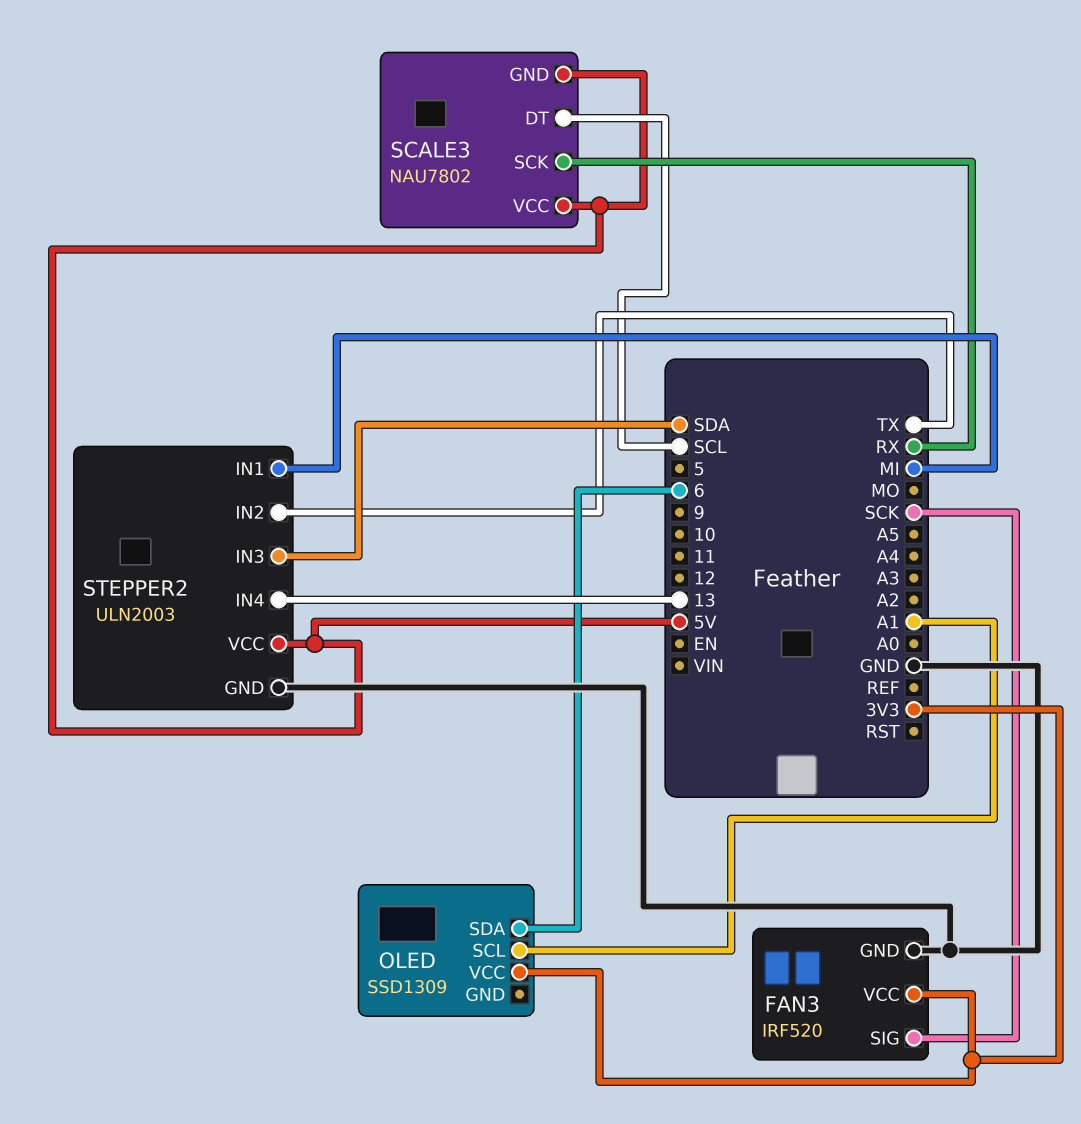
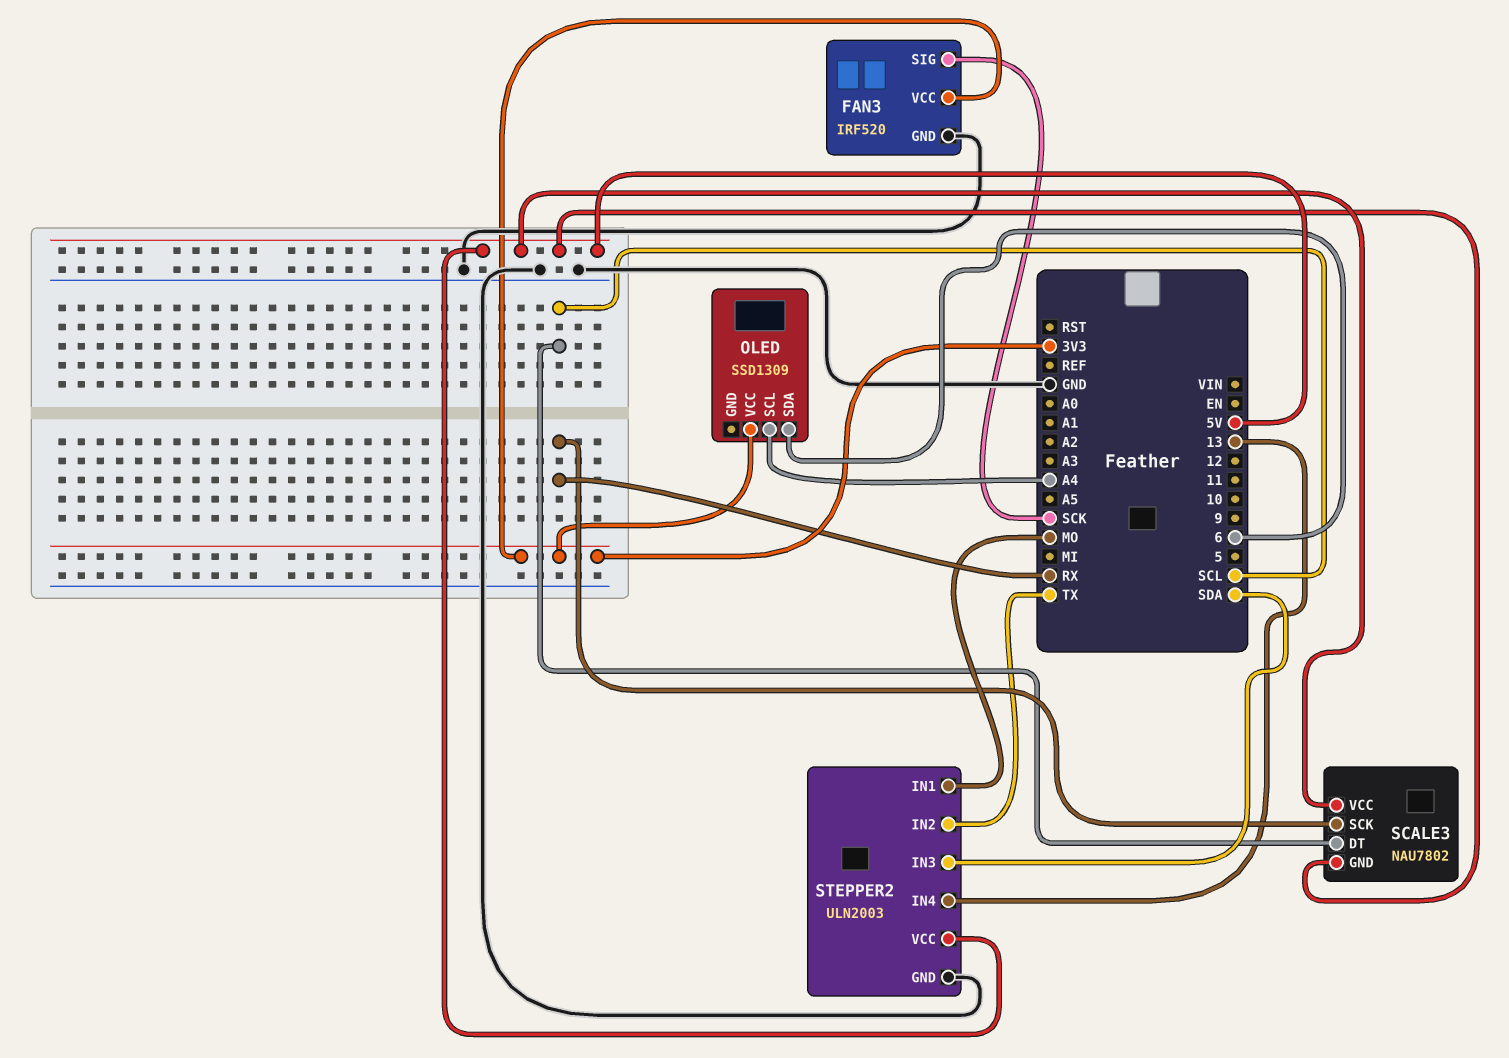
OLED pin SCL: A1 -> A4
STEPPER2 pin IN1: MI -> MO

